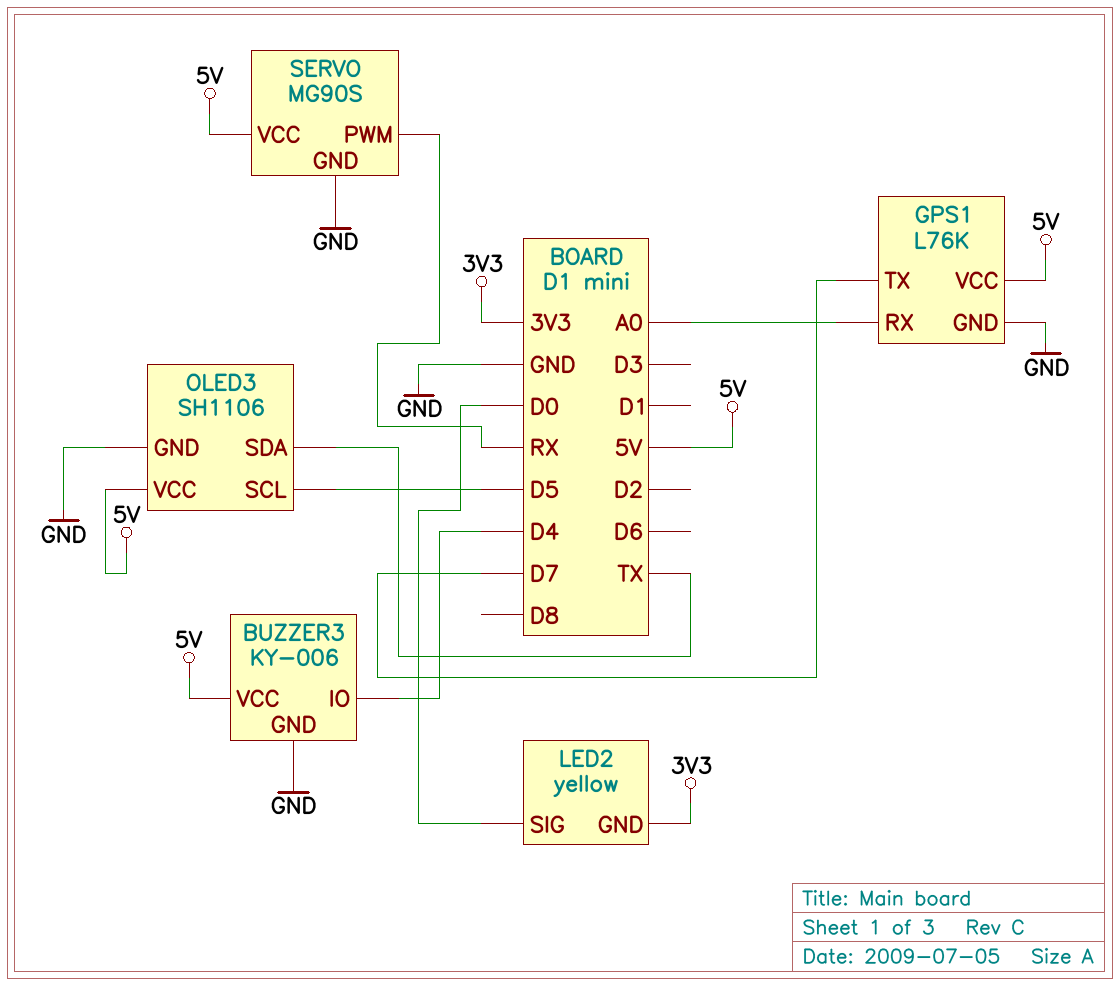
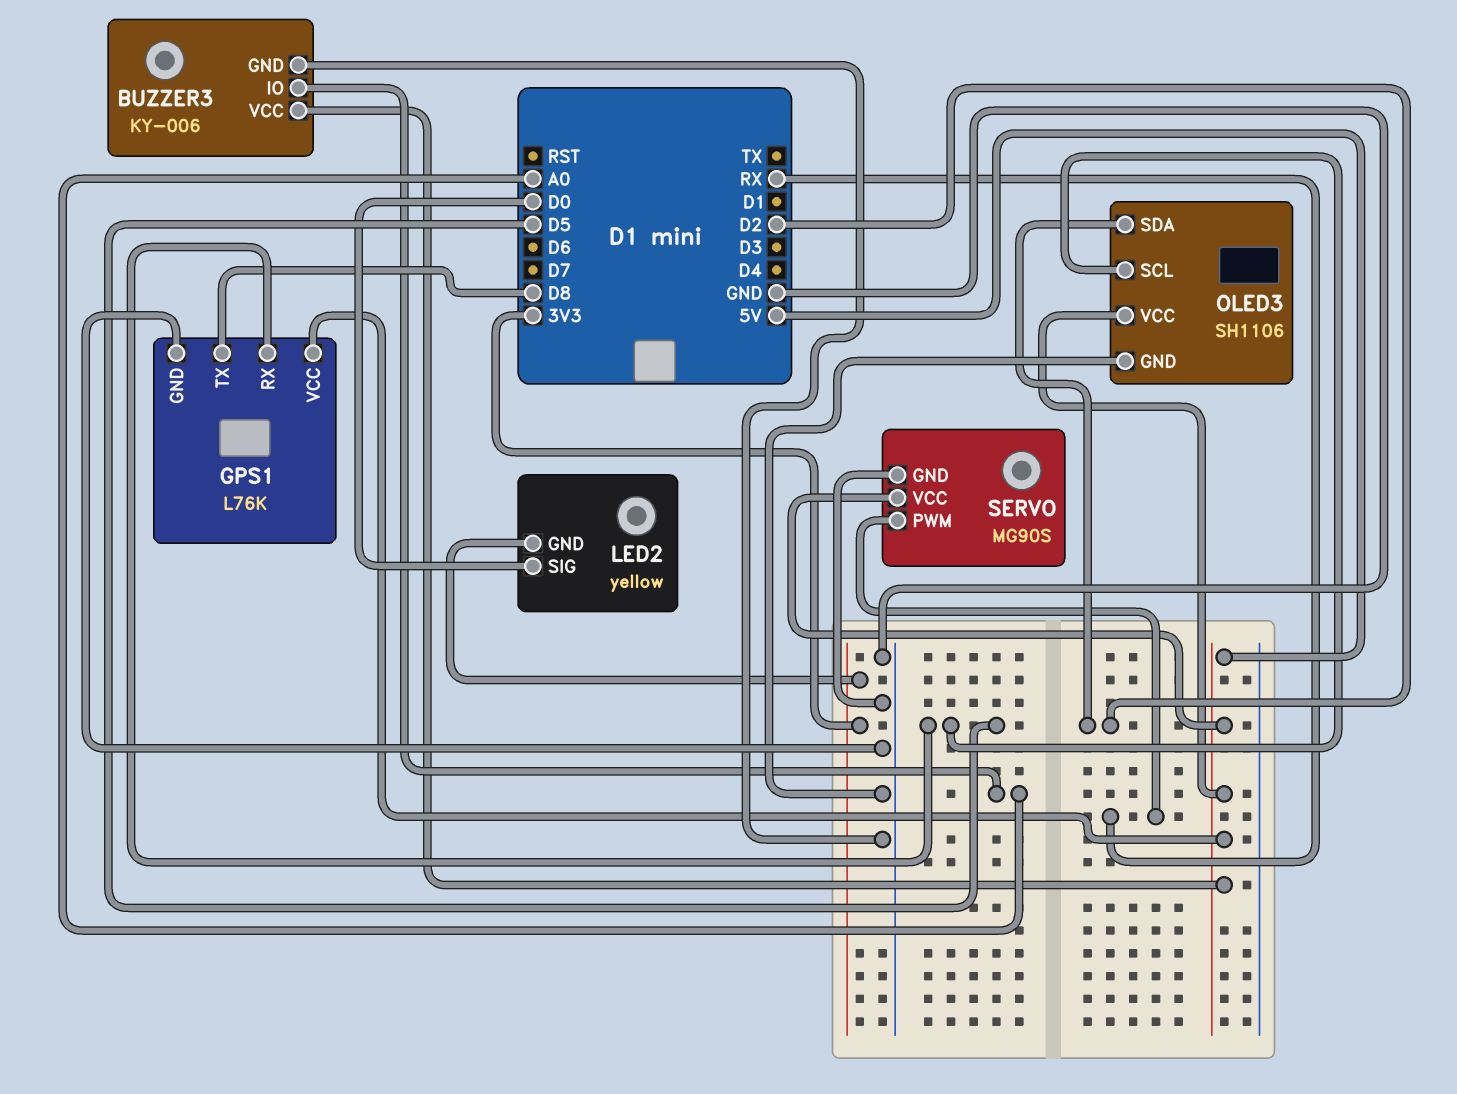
BUZZER3 pin IO: D4 -> A0
GPS1 pin RX: A0 -> D5
GPS1 pin TX: D7 -> D8
OLED3 pin SDA: TX -> D2

